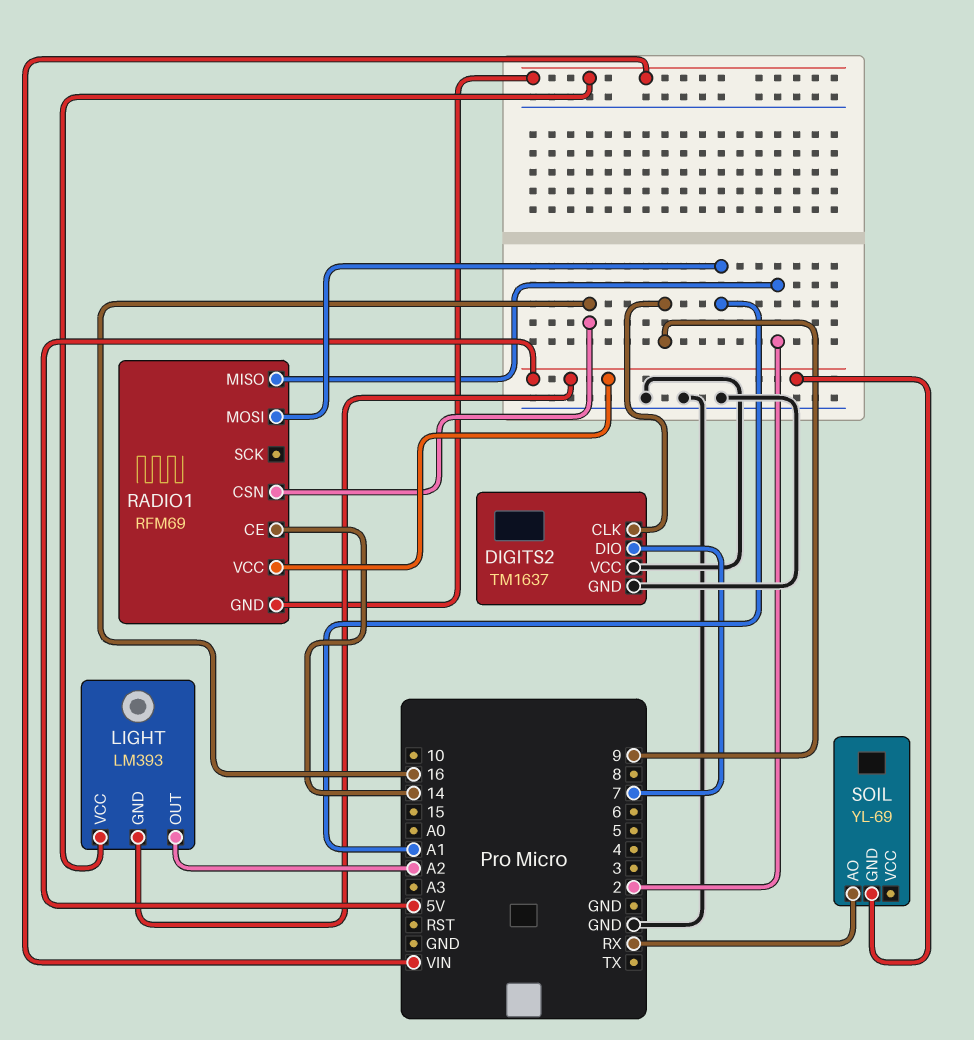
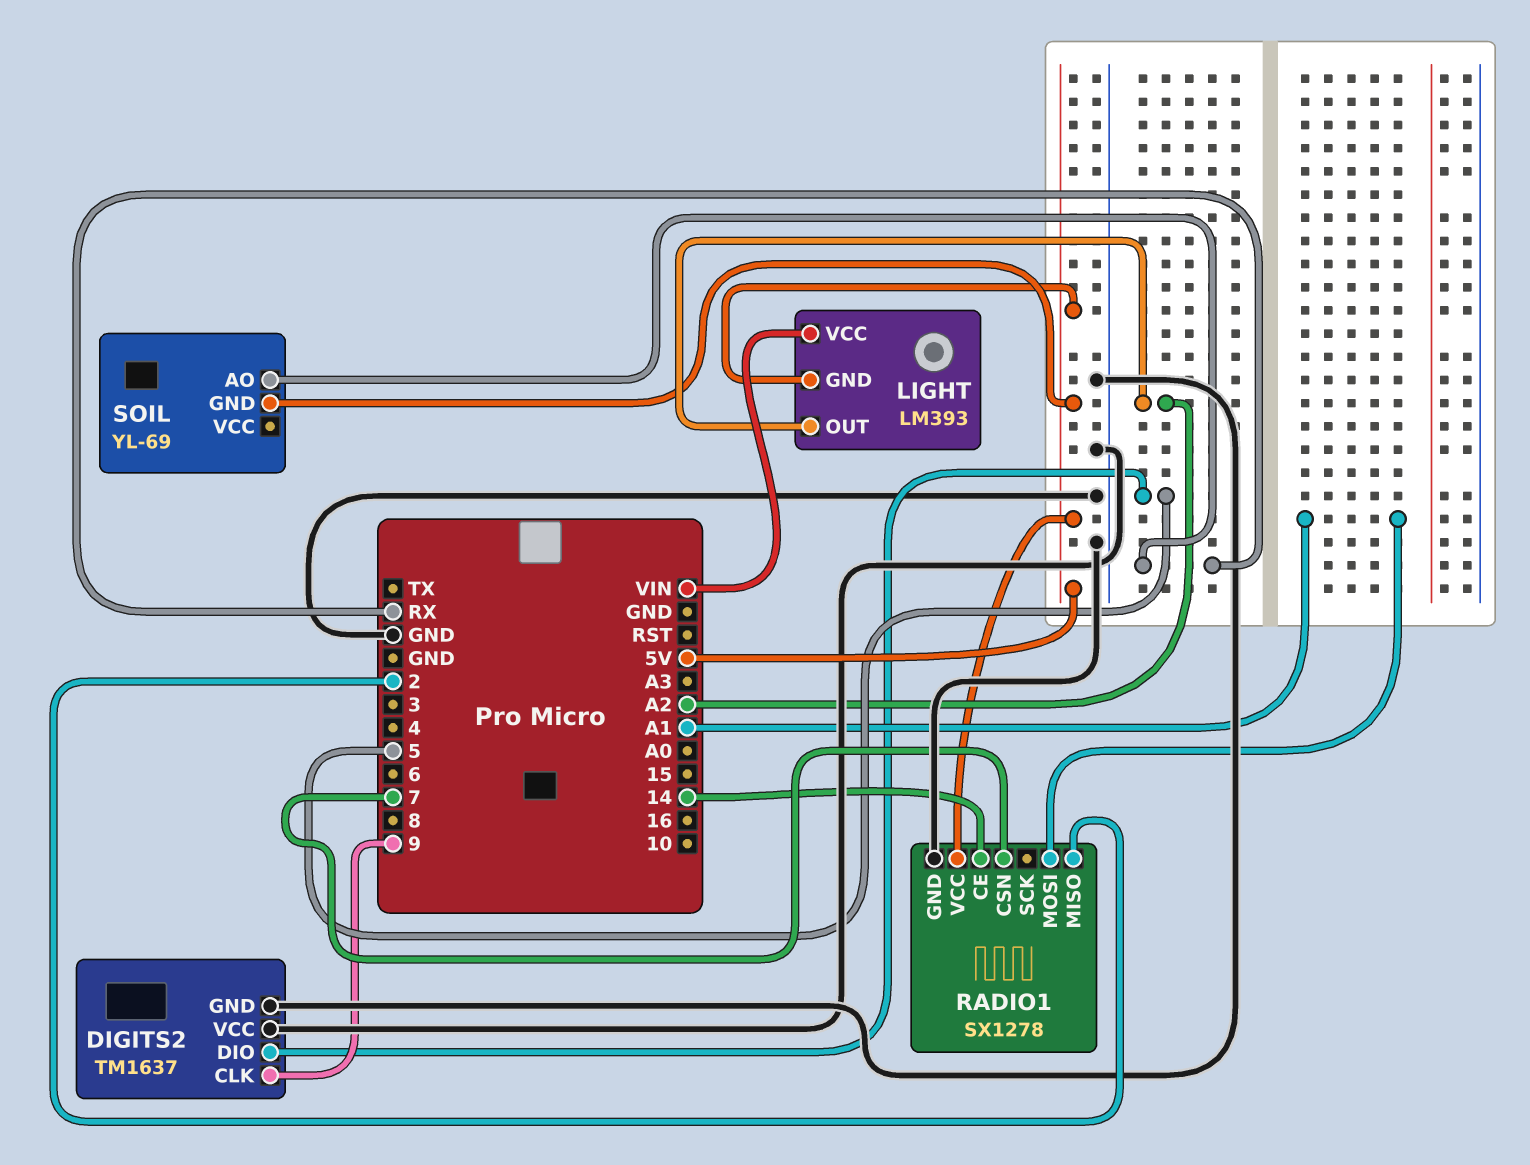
DIGITS2 pin DIO: 7 -> 5
RADIO1: RFM69 -> SX1278
RADIO1 pin CSN: 16 -> 7
RADIO1 pin GND: VIN -> GND

